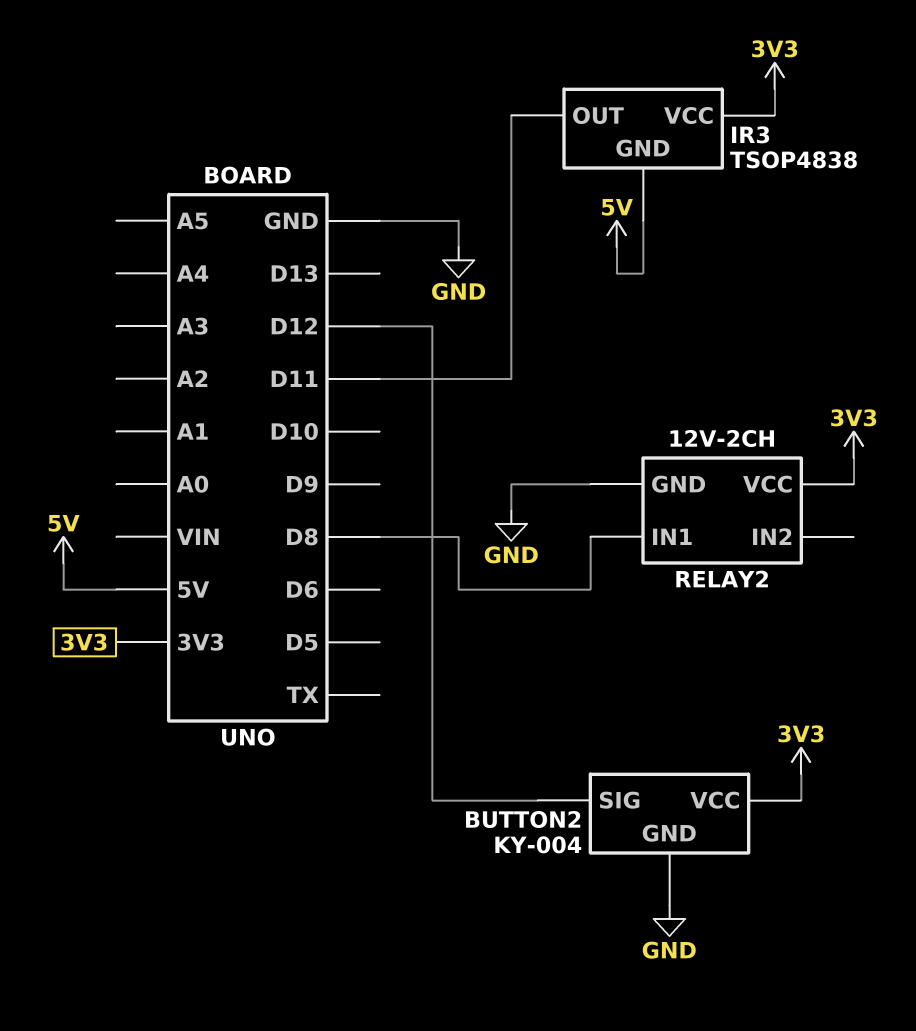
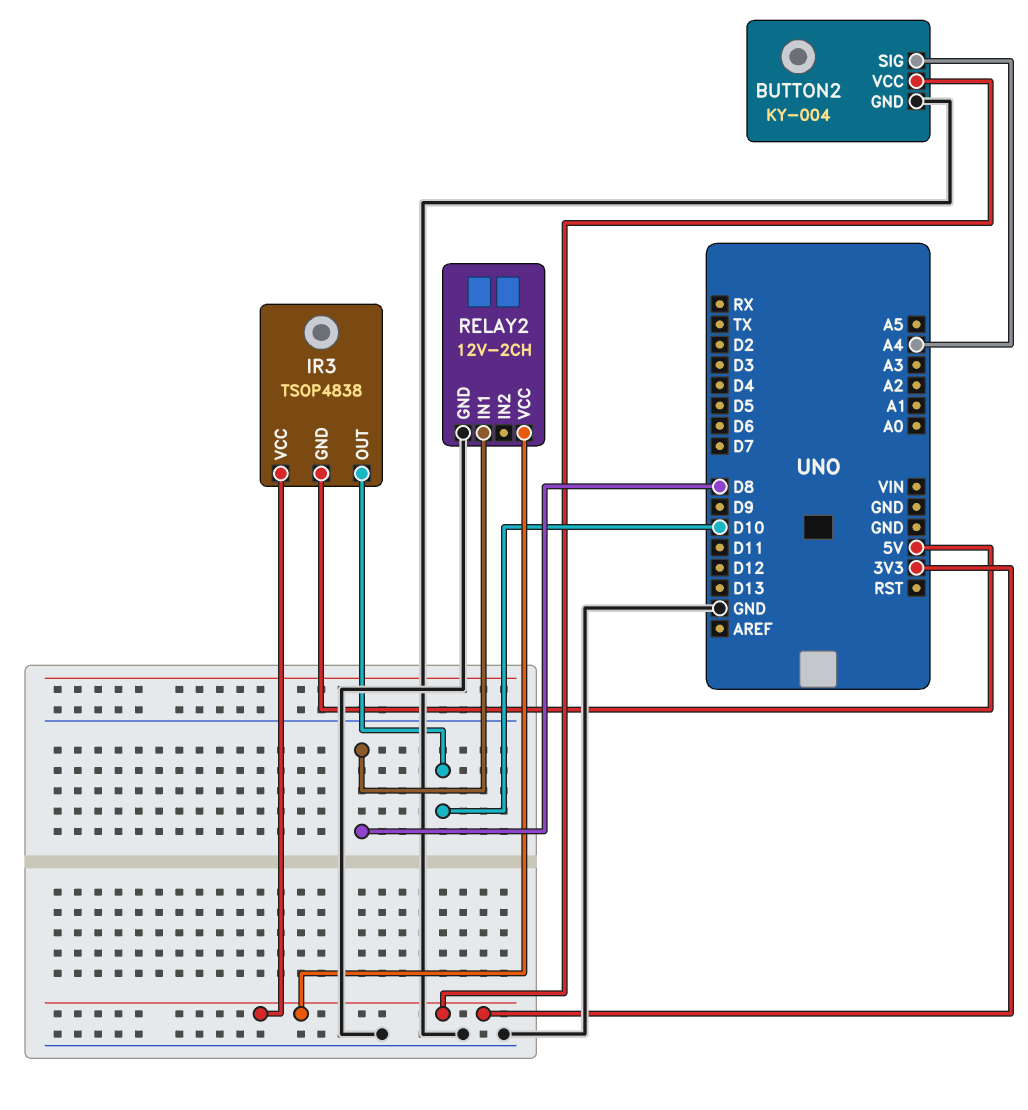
BUTTON2 pin SIG: D12 -> A4
IR3 pin OUT: D11 -> D10

